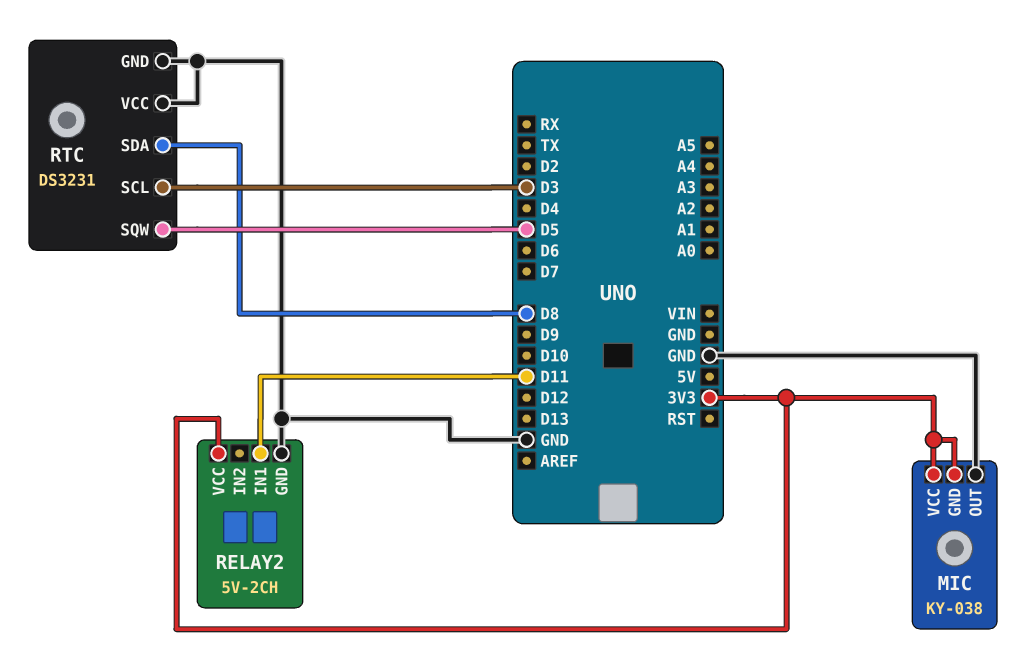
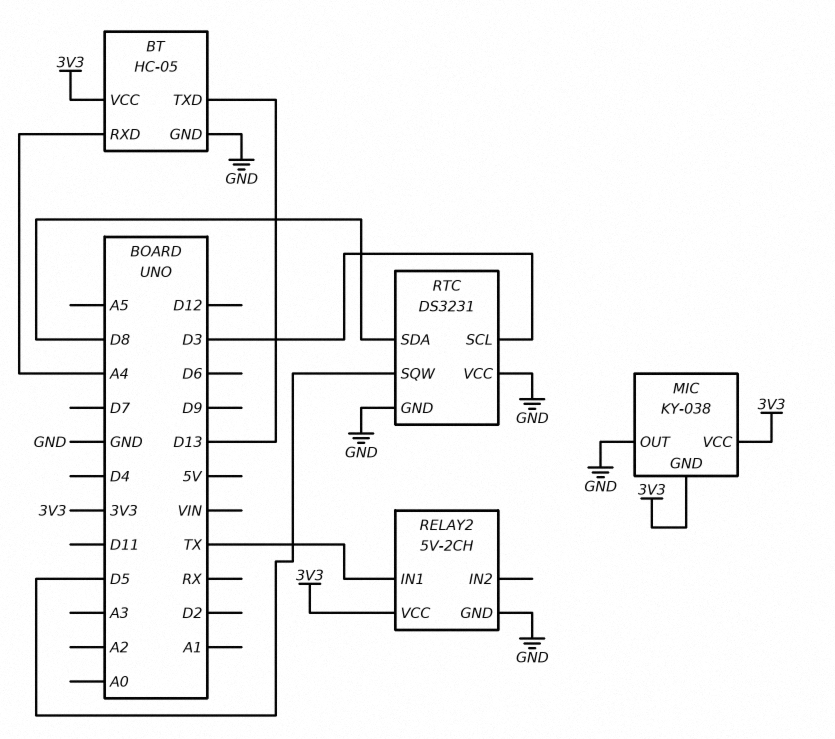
BT: none -> HC-05
BT pin GND: none -> GND
BT pin RXD: none -> A4
BT pin TXD: none -> D13
BT pin VCC: none -> 3V3
RELAY2 pin IN1: D11 -> TX

